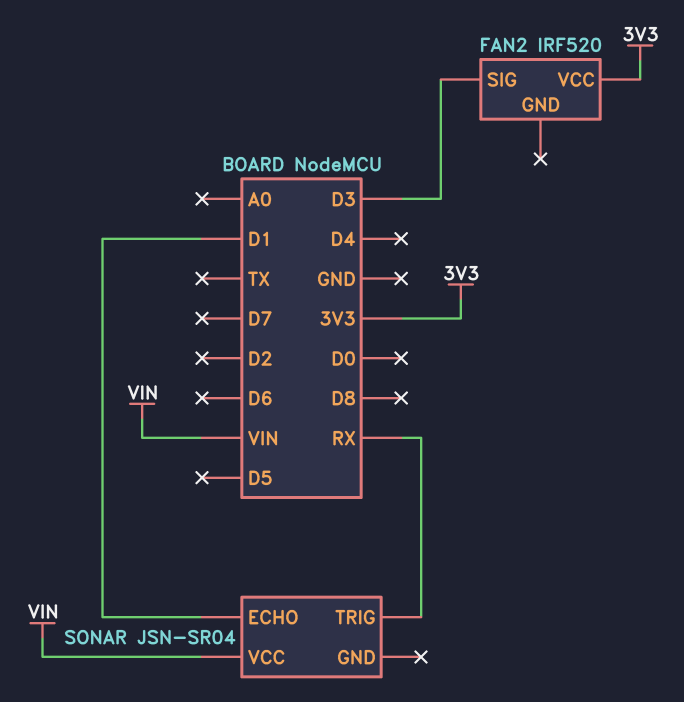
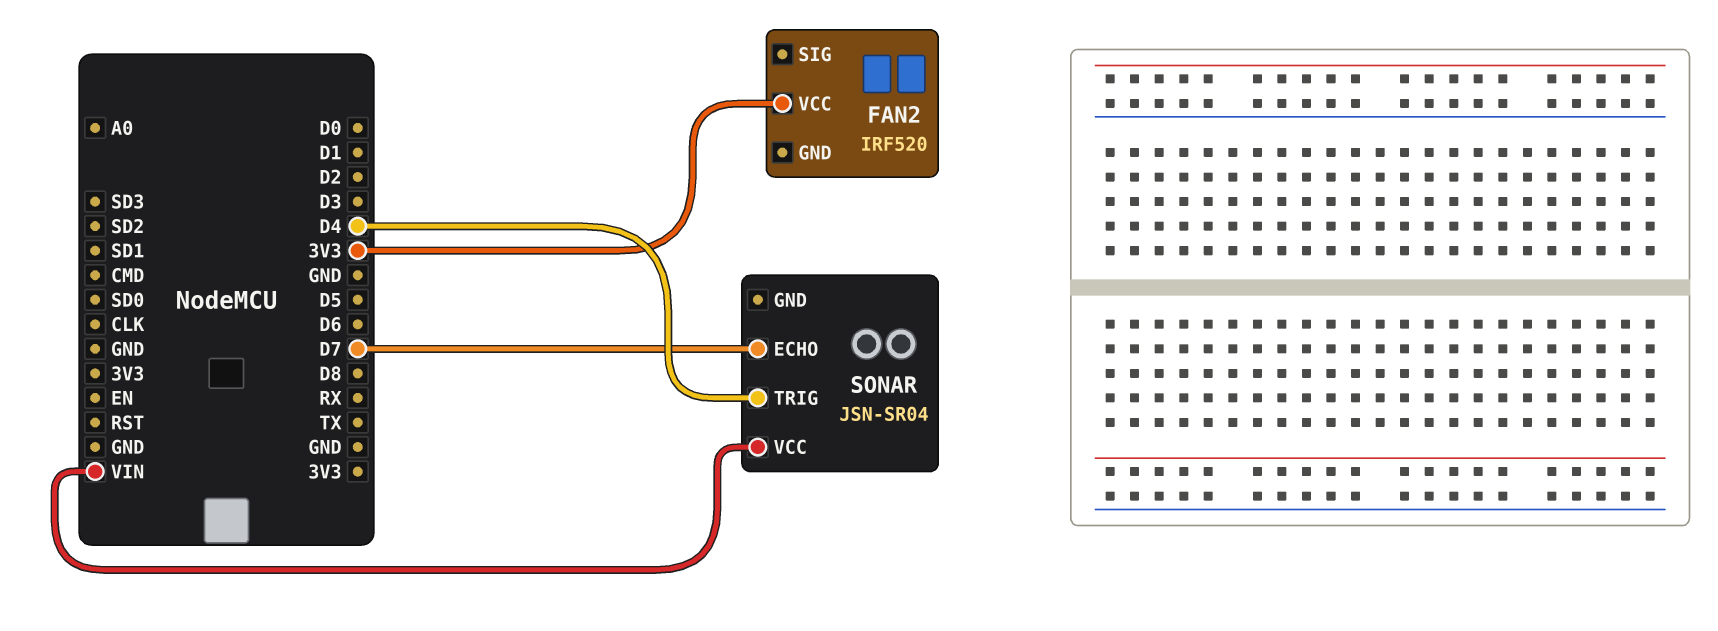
FAN2 pin SIG: D3 -> none
SONAR pin ECHO: D1 -> D7
SONAR pin TRIG: RX -> D4

